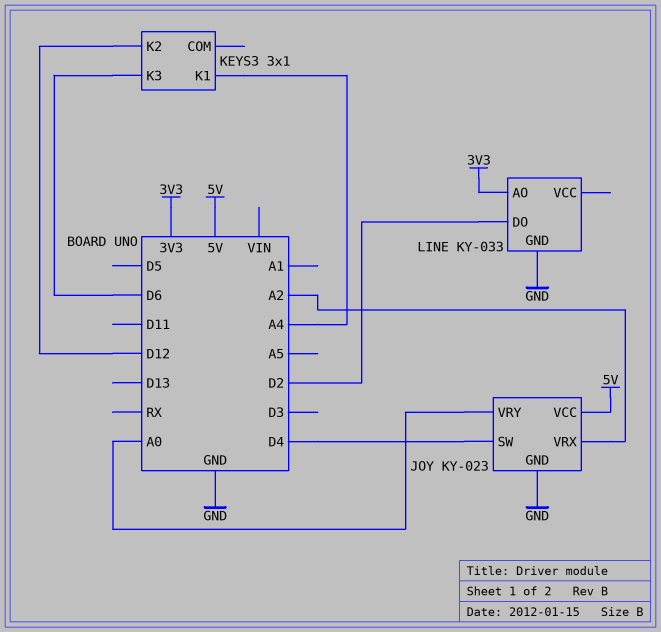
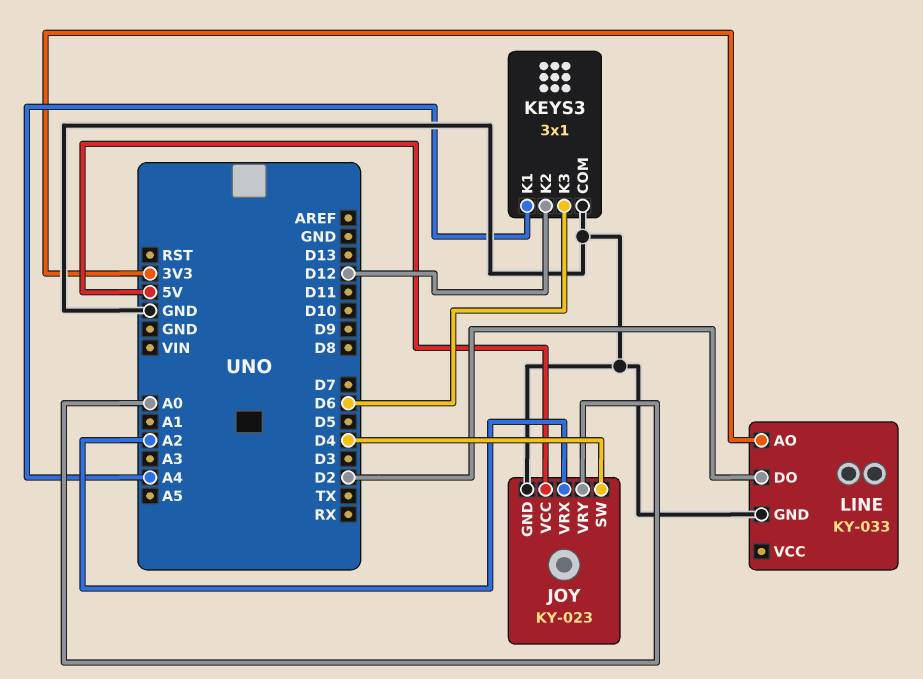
KEYS3 pin COM: none -> GND

